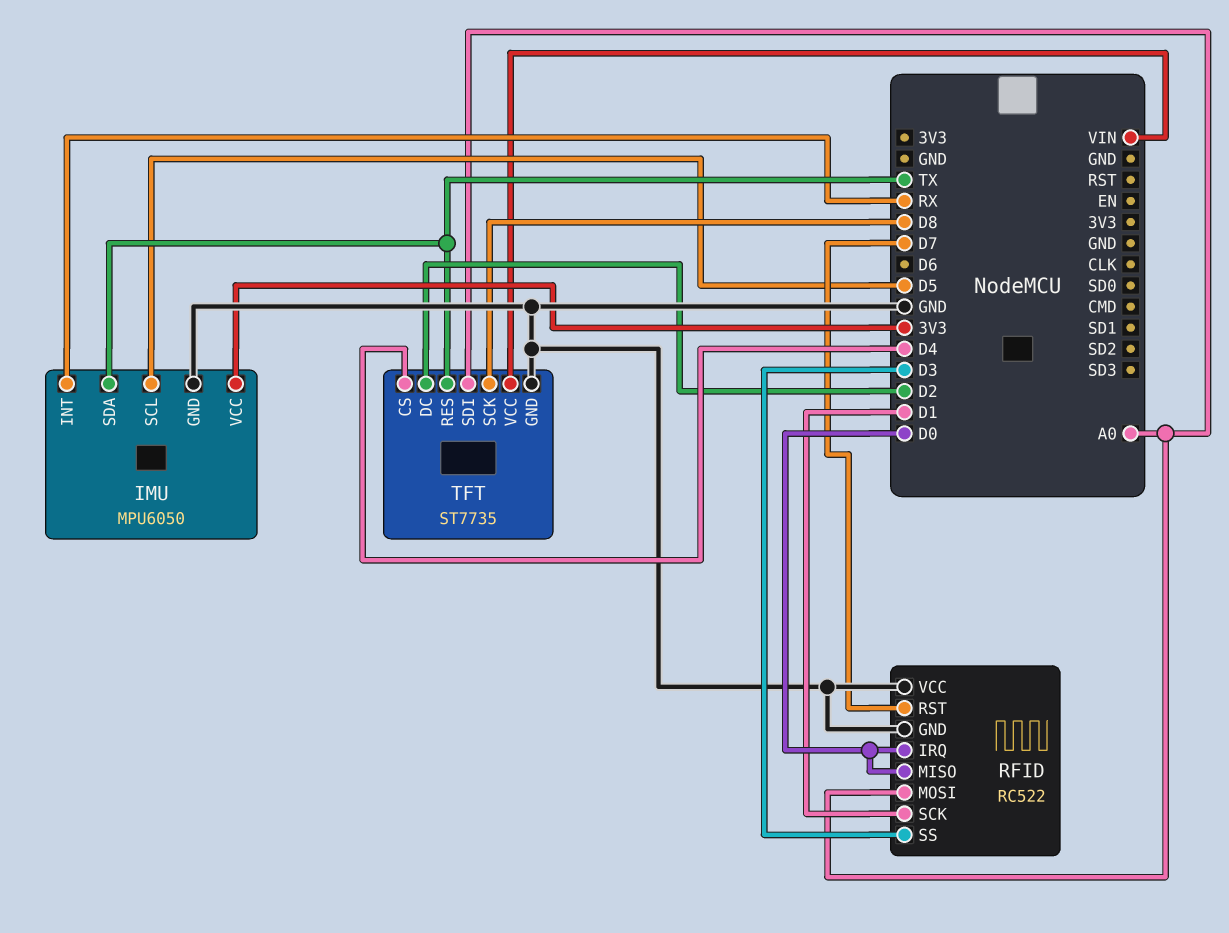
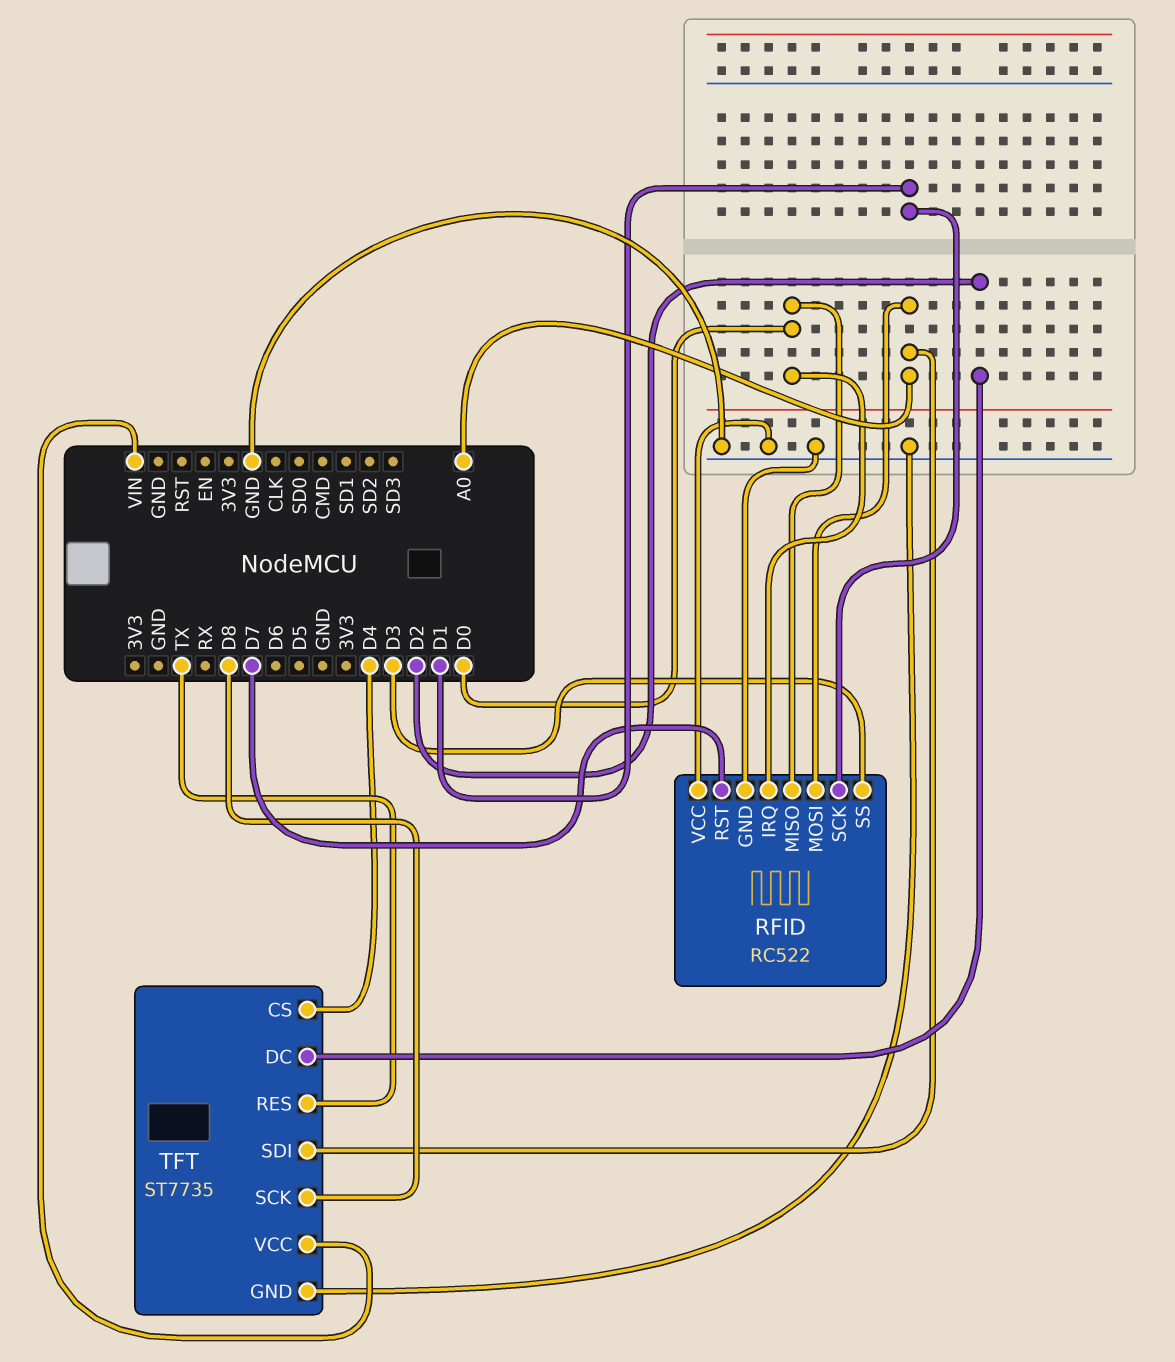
IMU: MPU6050 -> none
IMU pin GND: GND -> none
IMU pin INT: RX -> none
IMU pin SCL: D5 -> none
IMU pin SDA: TX -> none
IMU pin VCC: 3V3 -> none

